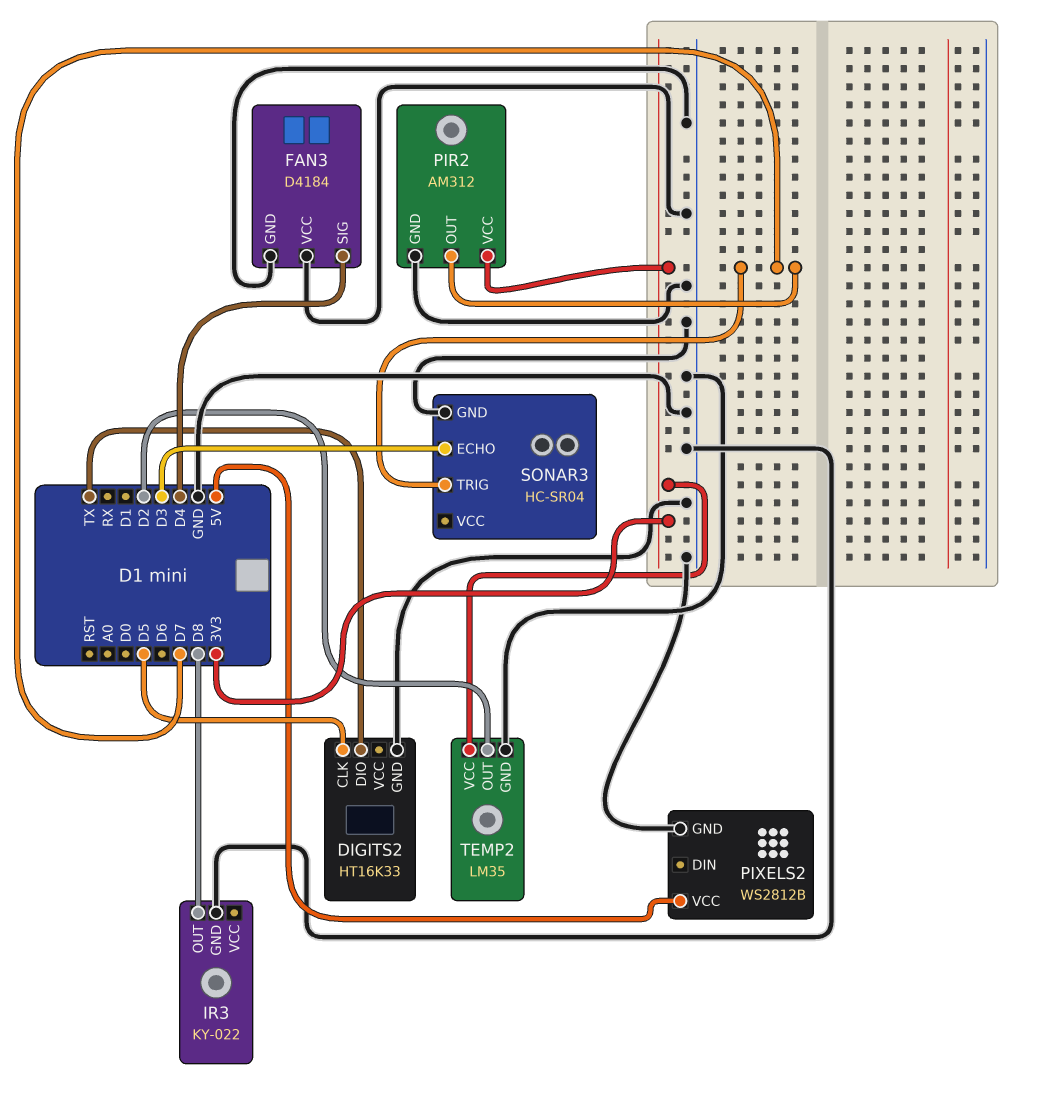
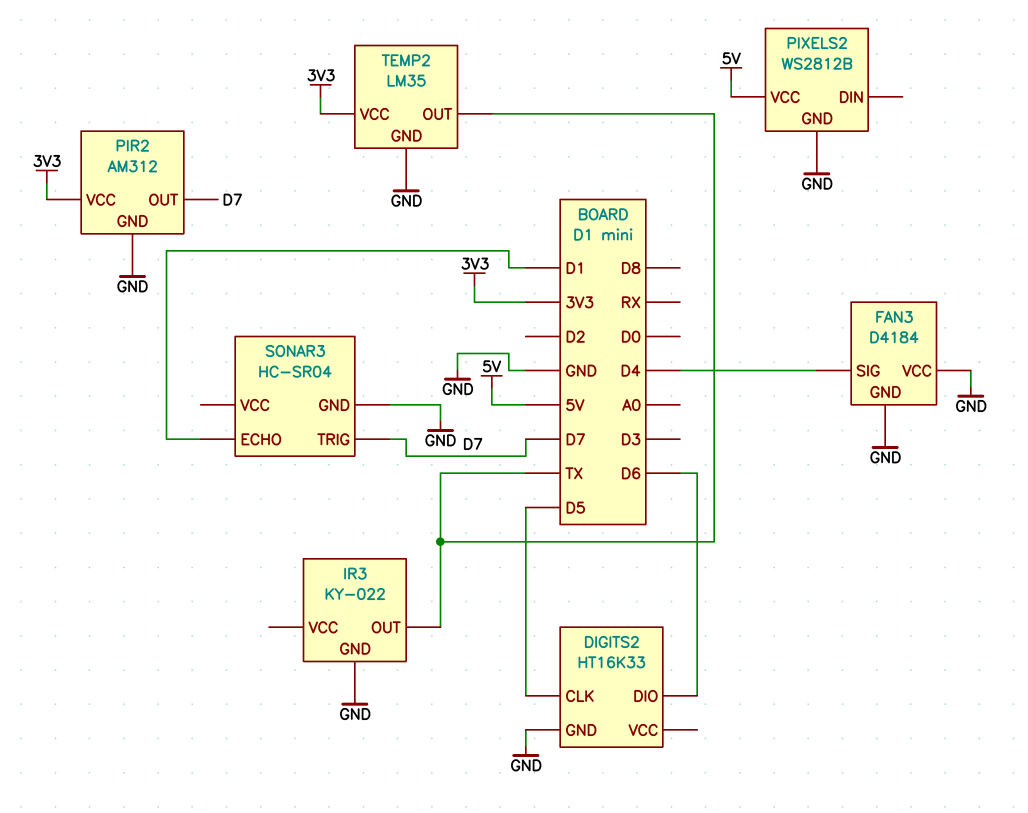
DIGITS2 pin DIO: TX -> D6
IR3 pin OUT: D8 -> TX
SONAR3 pin ECHO: D3 -> D1
TEMP2 pin OUT: D2 -> TX

